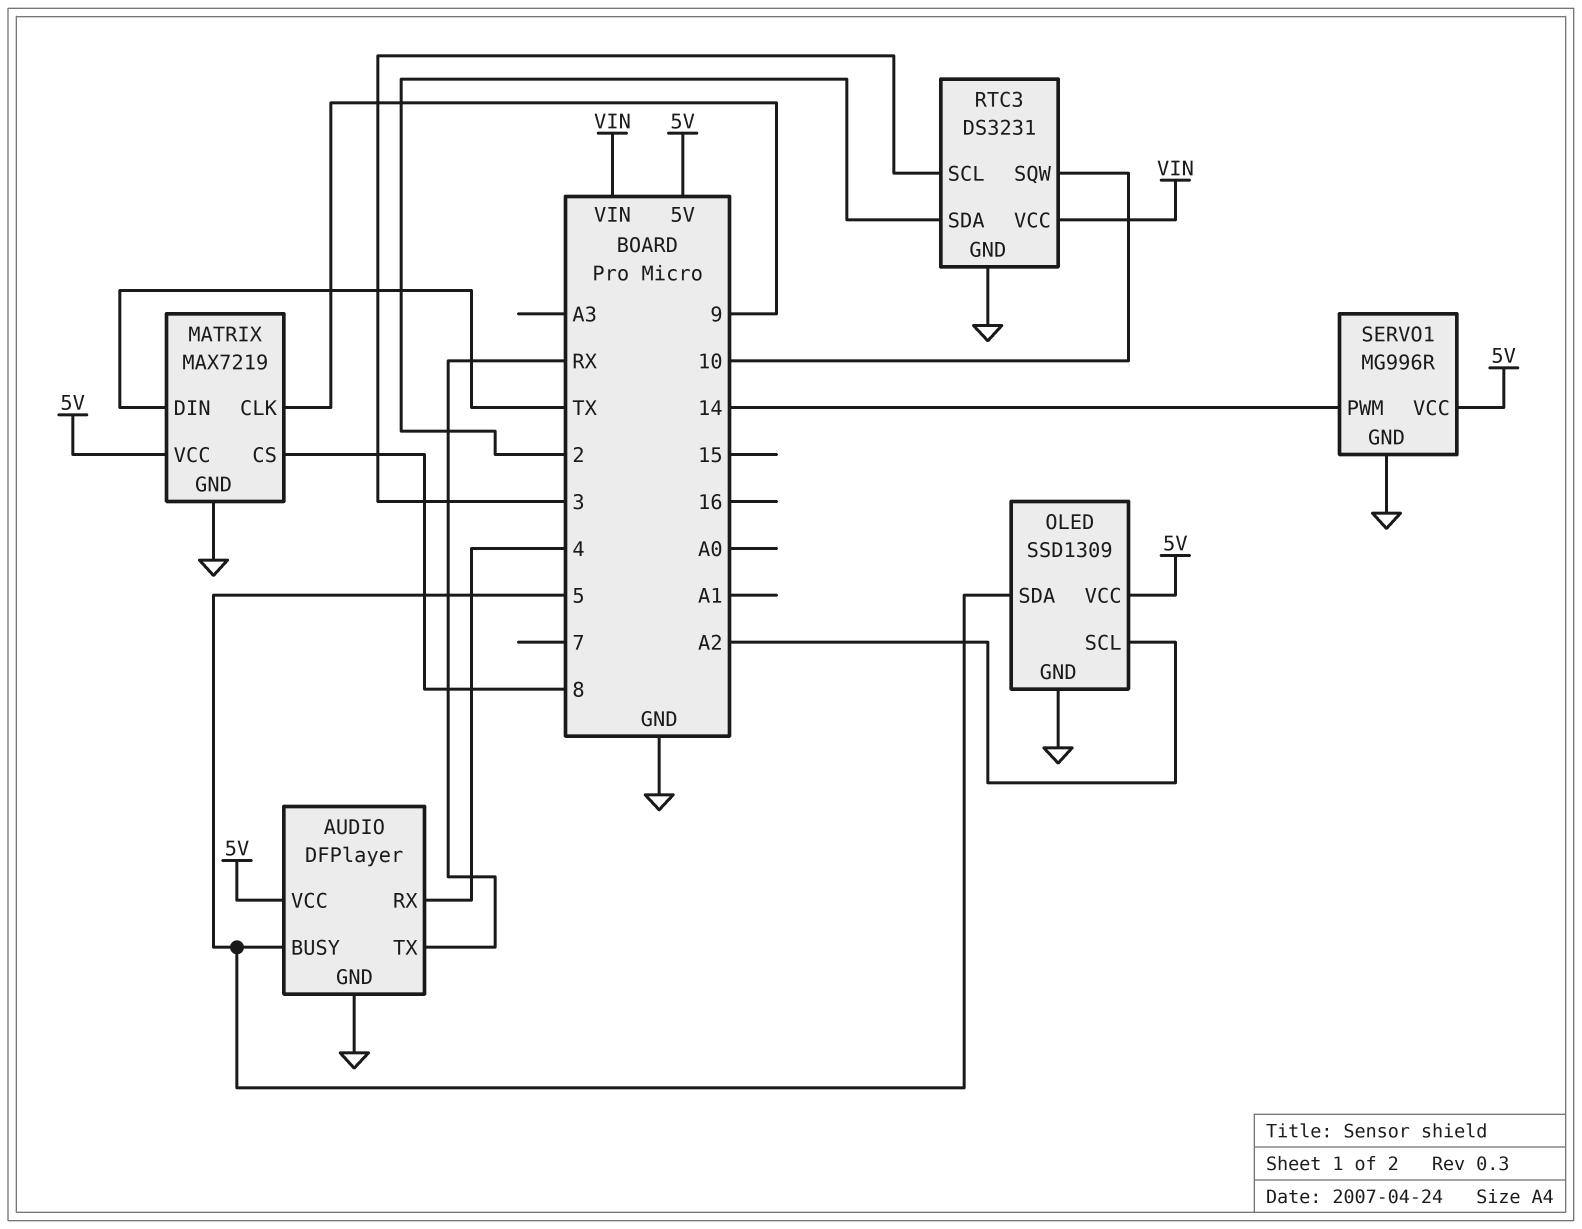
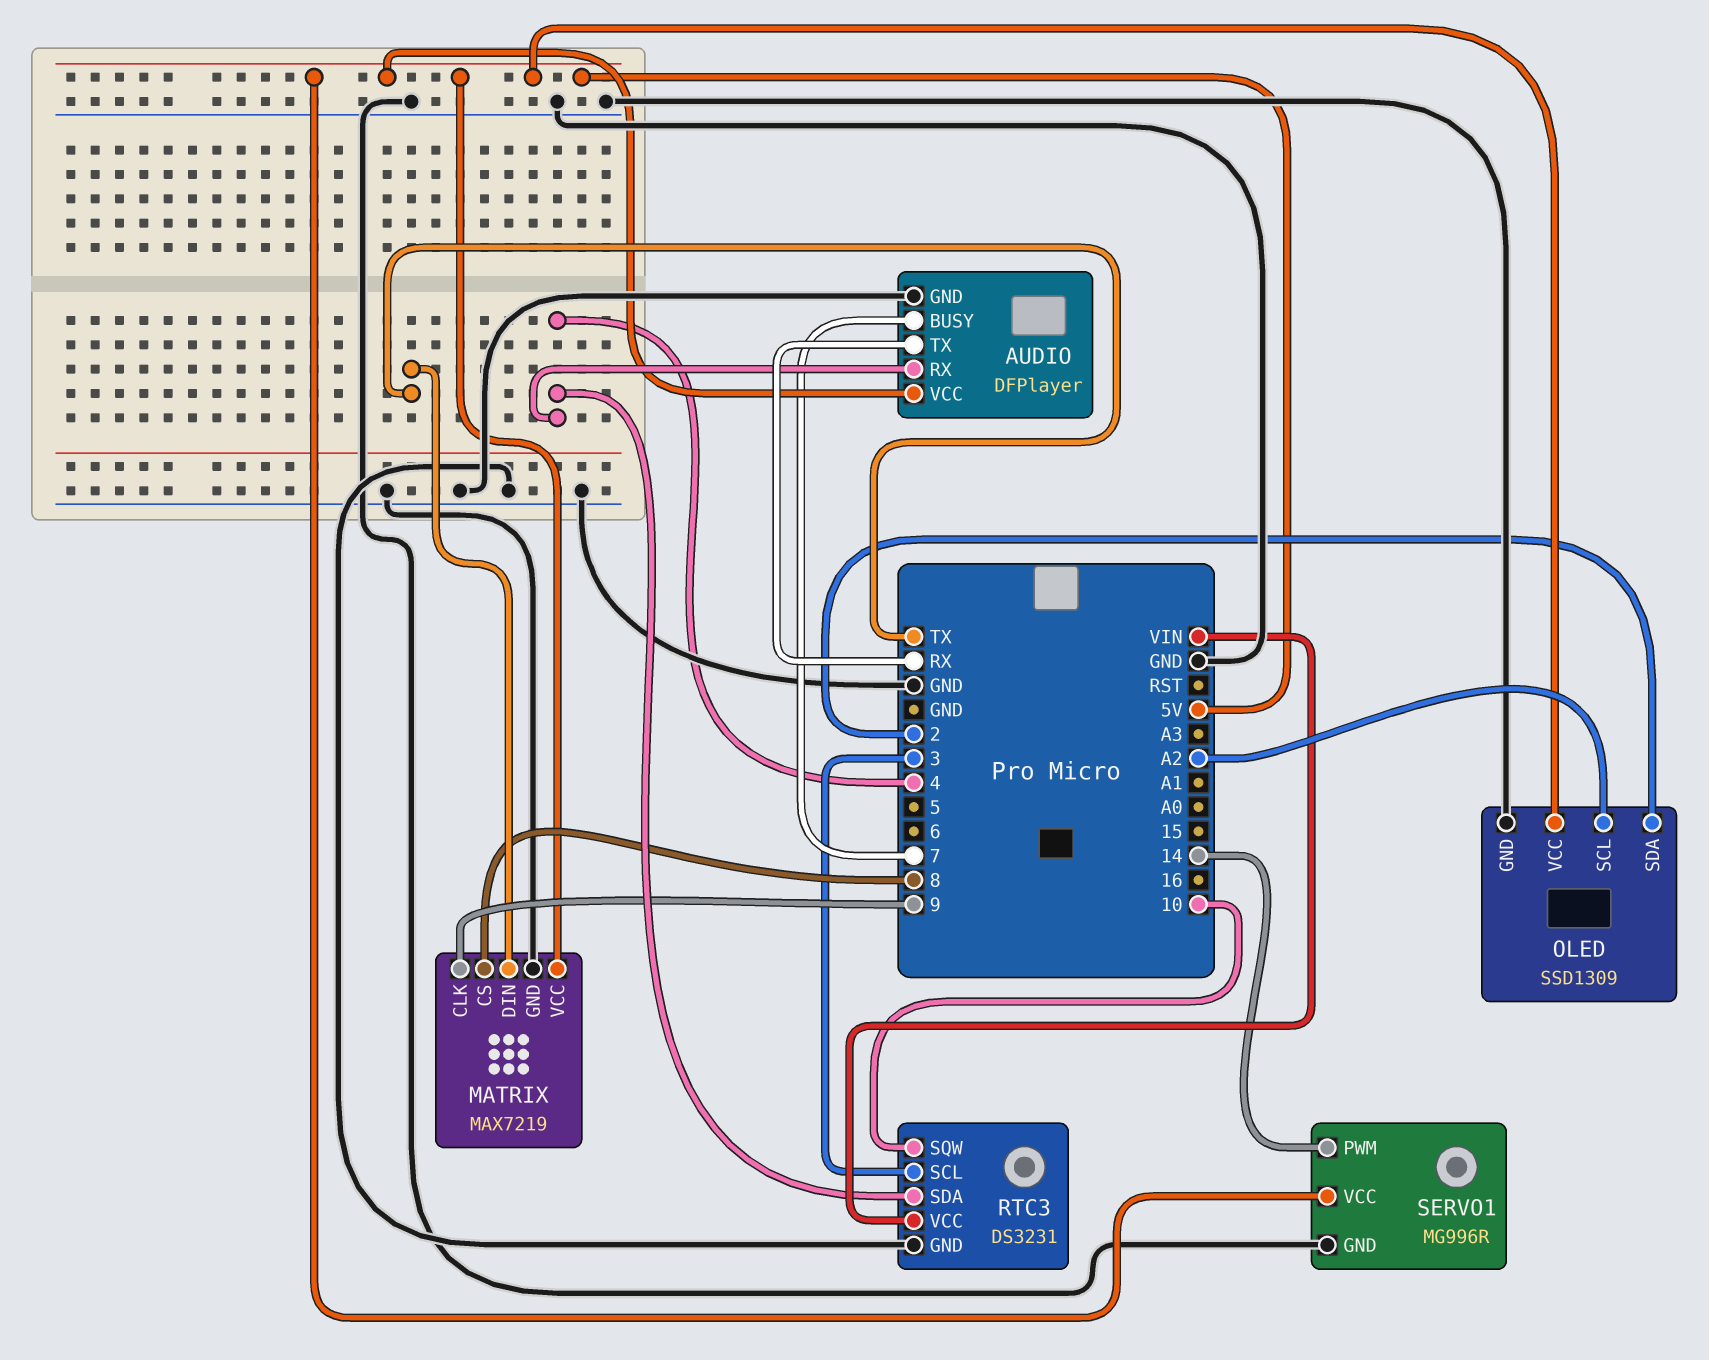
AUDIO pin BUSY: 5 -> 7
OLED pin SDA: 5 -> 2
RTC3 pin SDA: 2 -> 4

